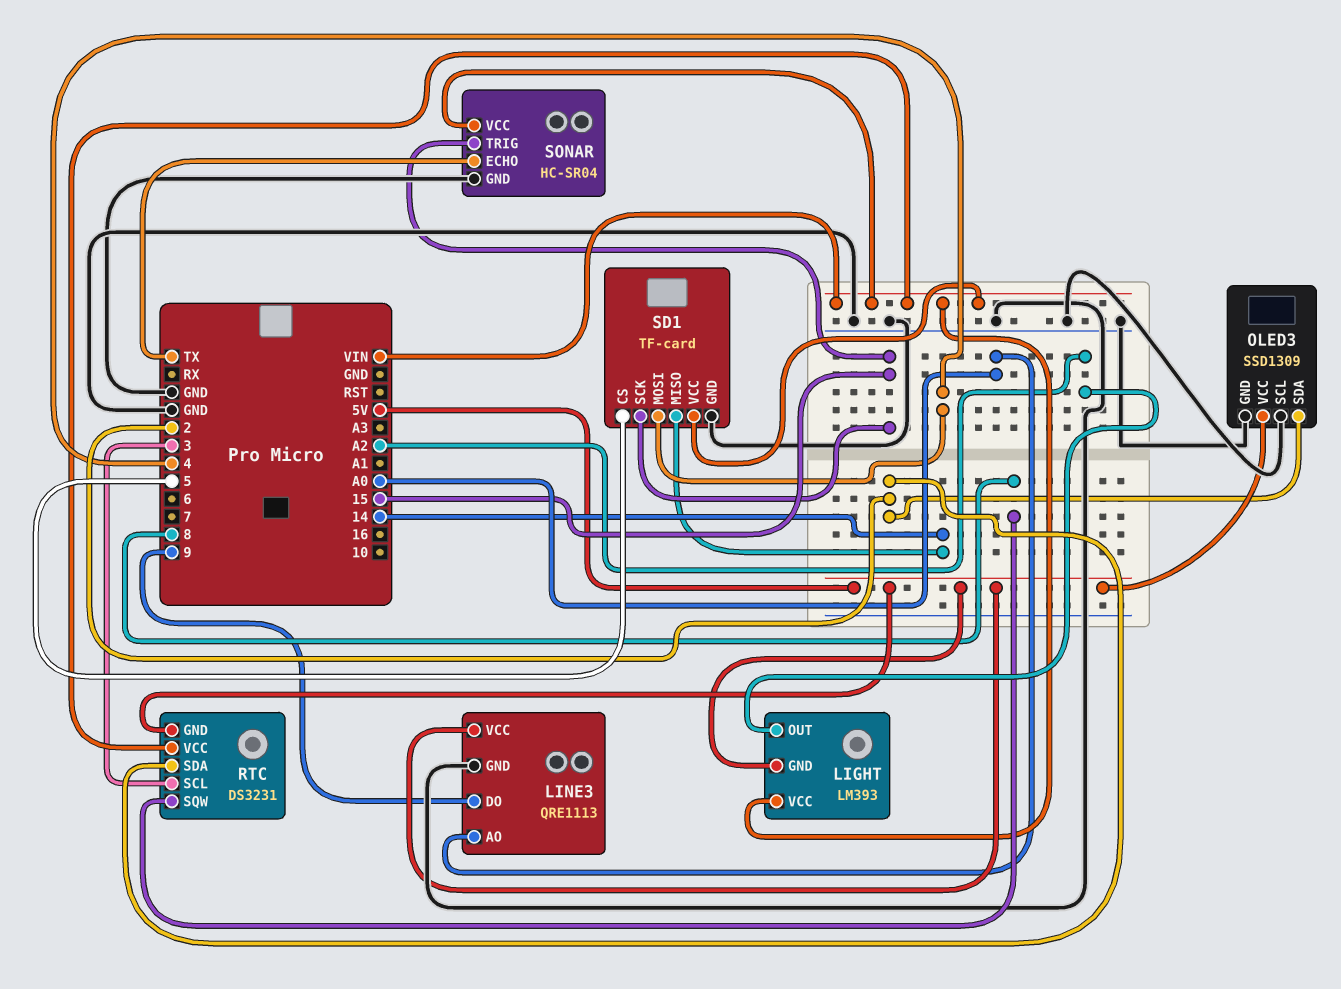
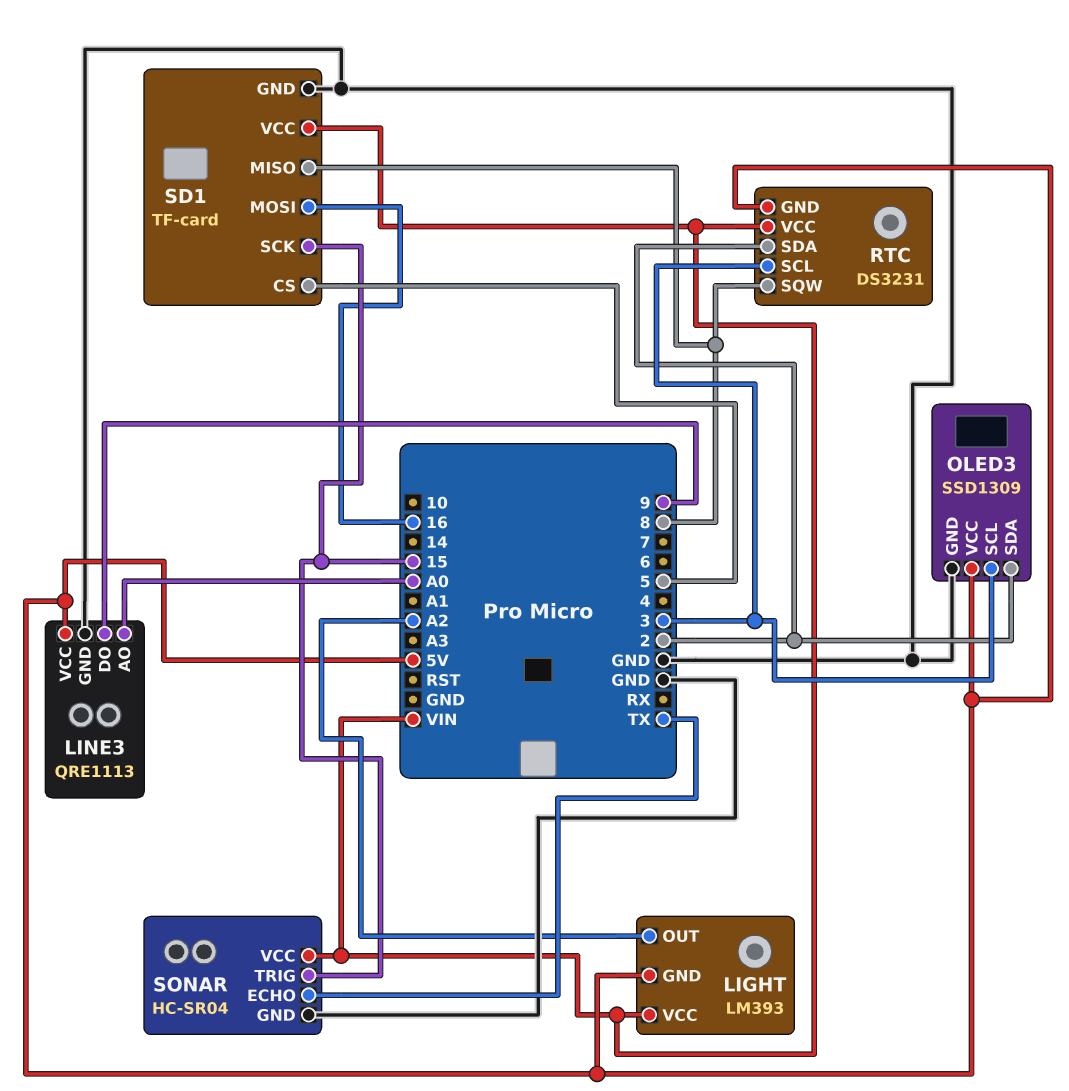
OLED3 pin SCL: GND -> 3
SD1 pin MISO: 14 -> 8
SD1 pin MOSI: 4 -> 16

